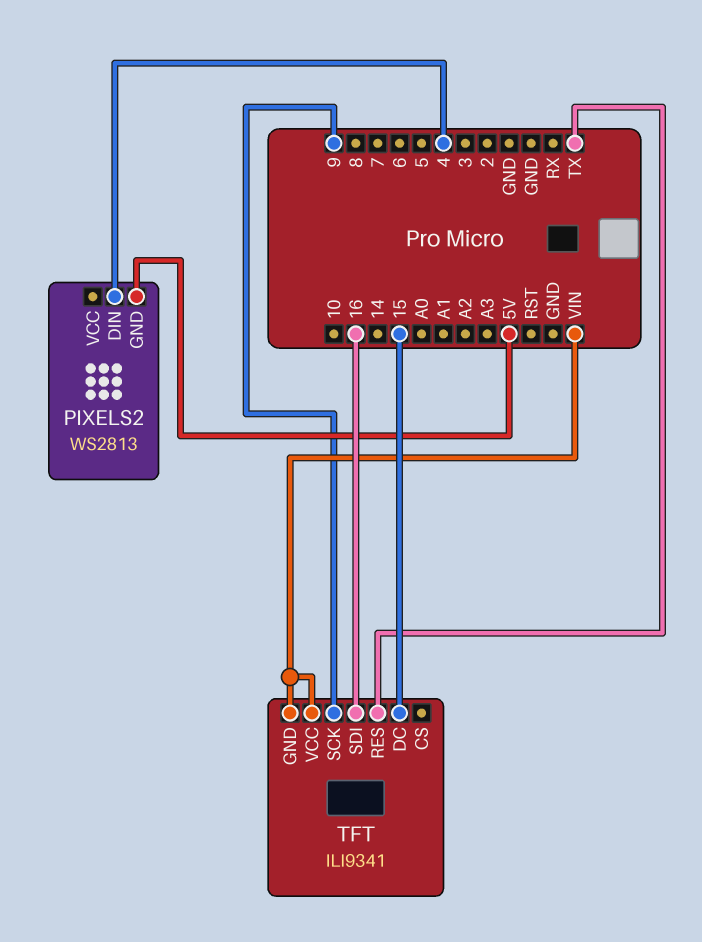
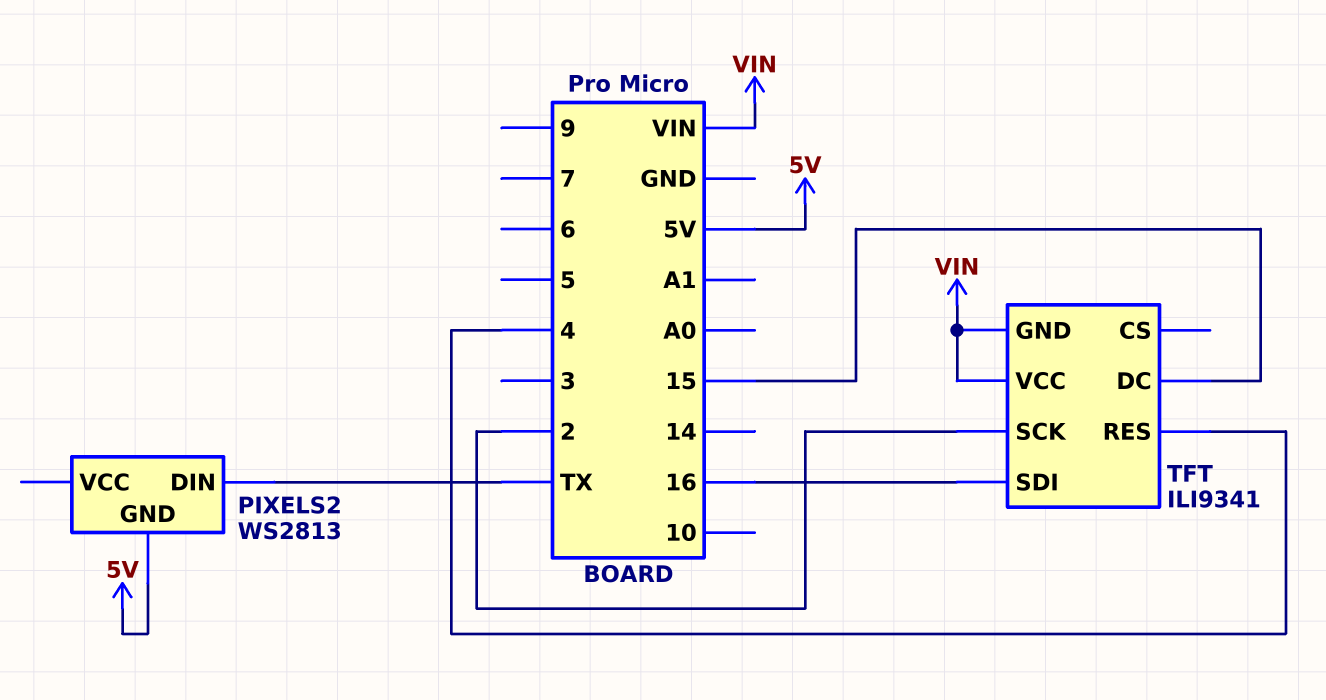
PIXELS2 pin DIN: 4 -> TX
TFT pin RES: TX -> 4
TFT pin SCK: 9 -> 2

